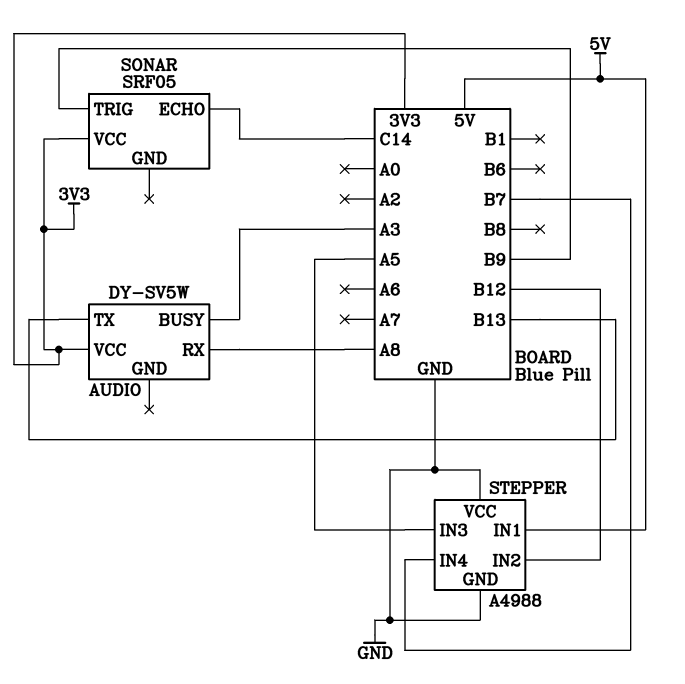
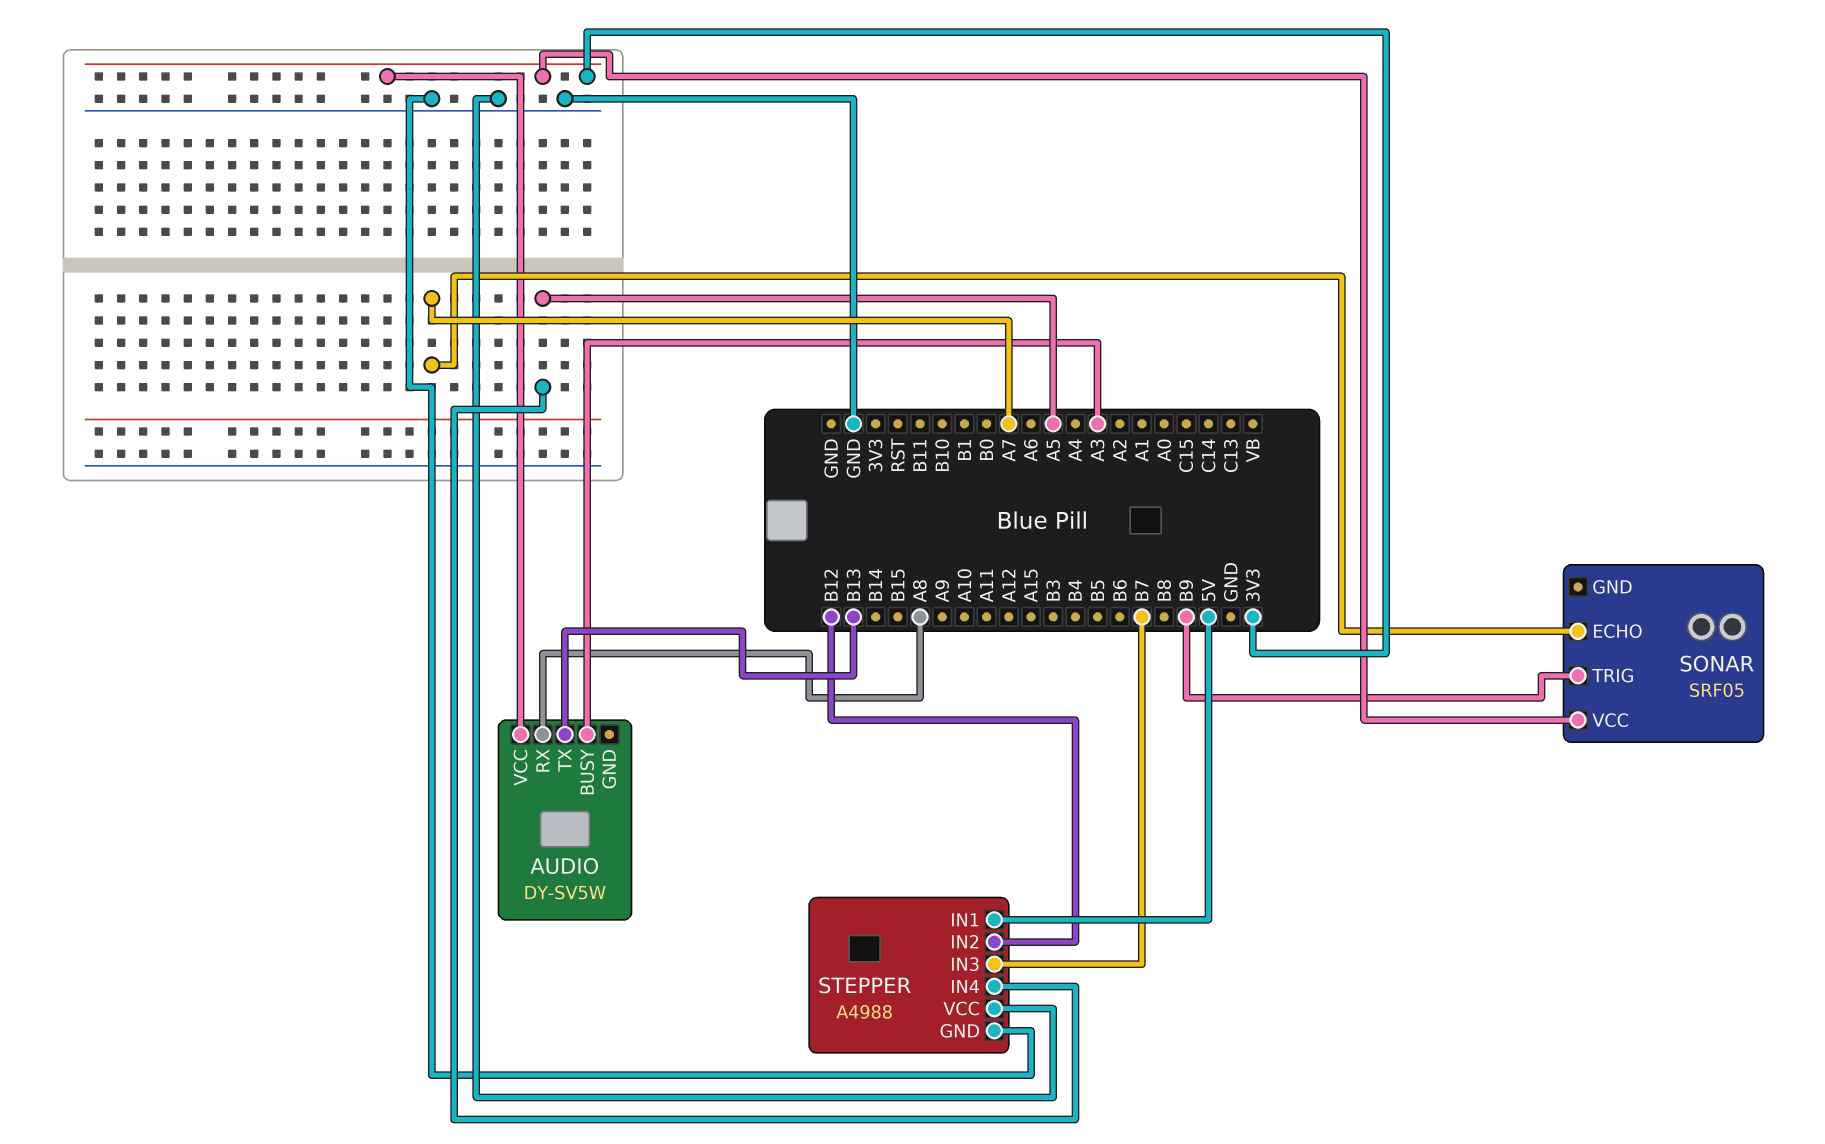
SONAR pin ECHO: C14 -> A7
STEPPER pin IN3: A5 -> B7
STEPPER pin IN4: B7 -> A5

